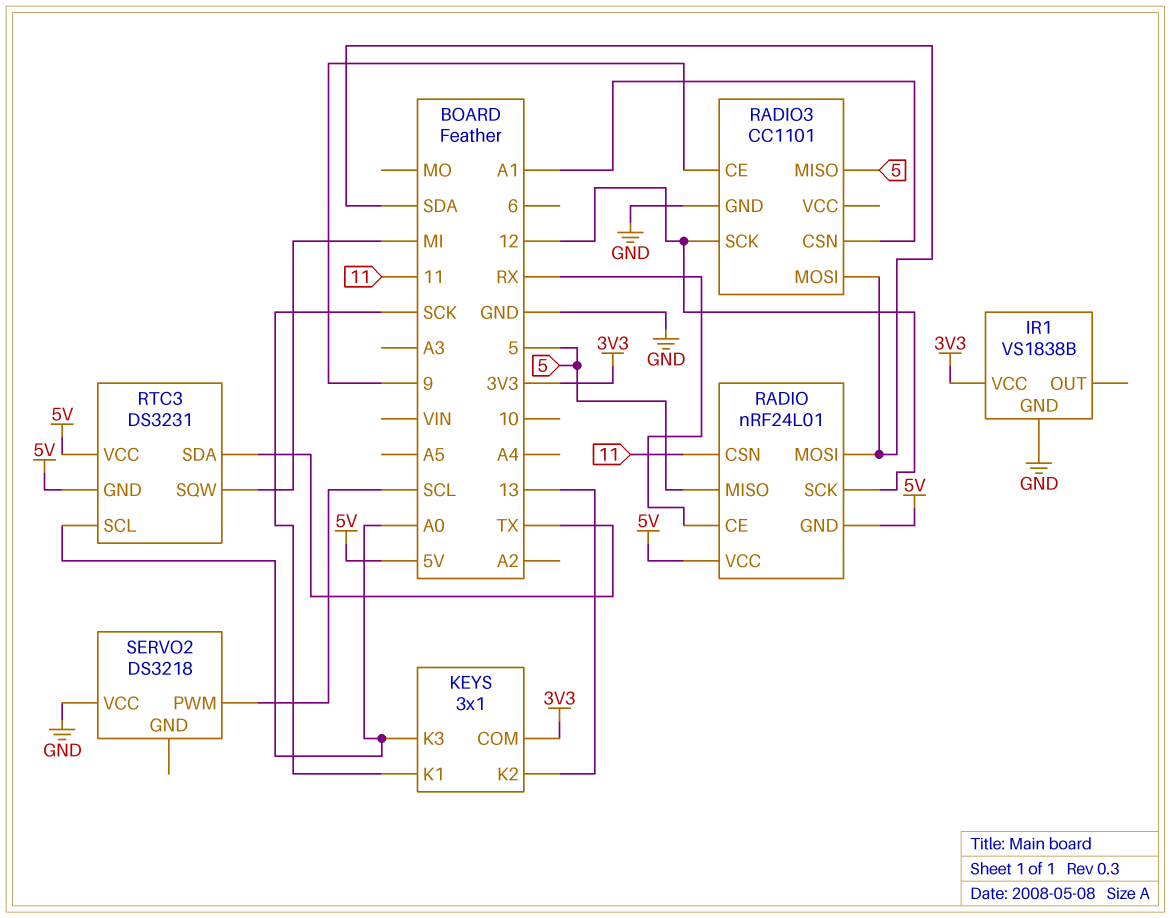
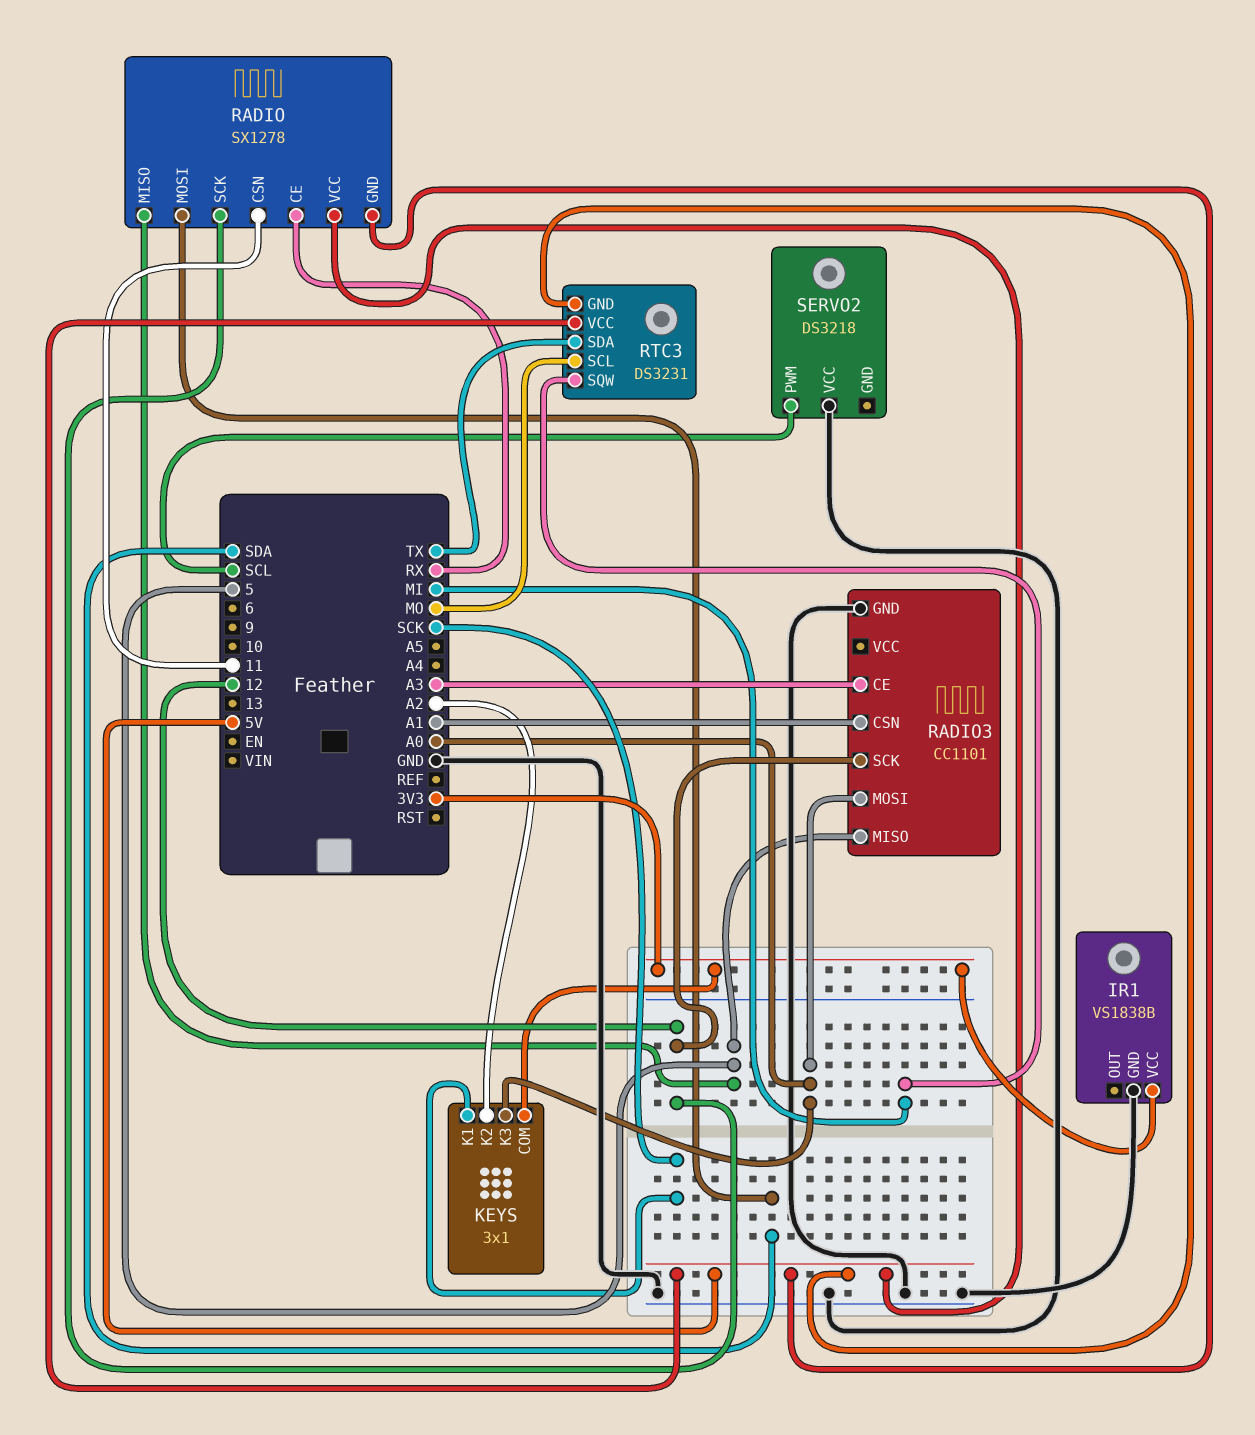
KEYS pin K2: 13 -> A2
RADIO: nRF24L01 -> SX1278
RADIO3 pin CE: 9 -> A3
RADIO3 pin MOSI: SDA -> A0
RTC3 pin SCL: A0 -> MO

